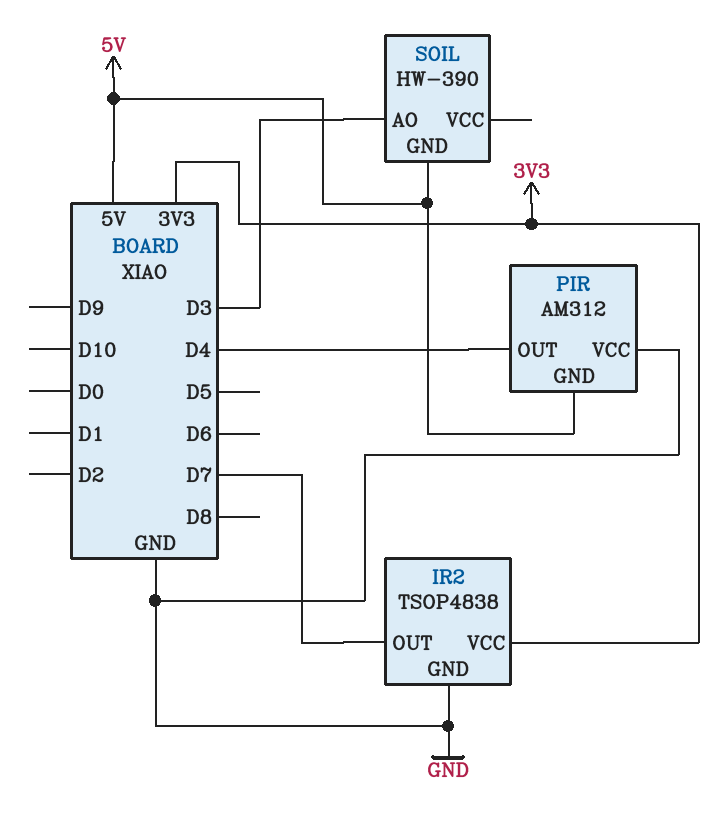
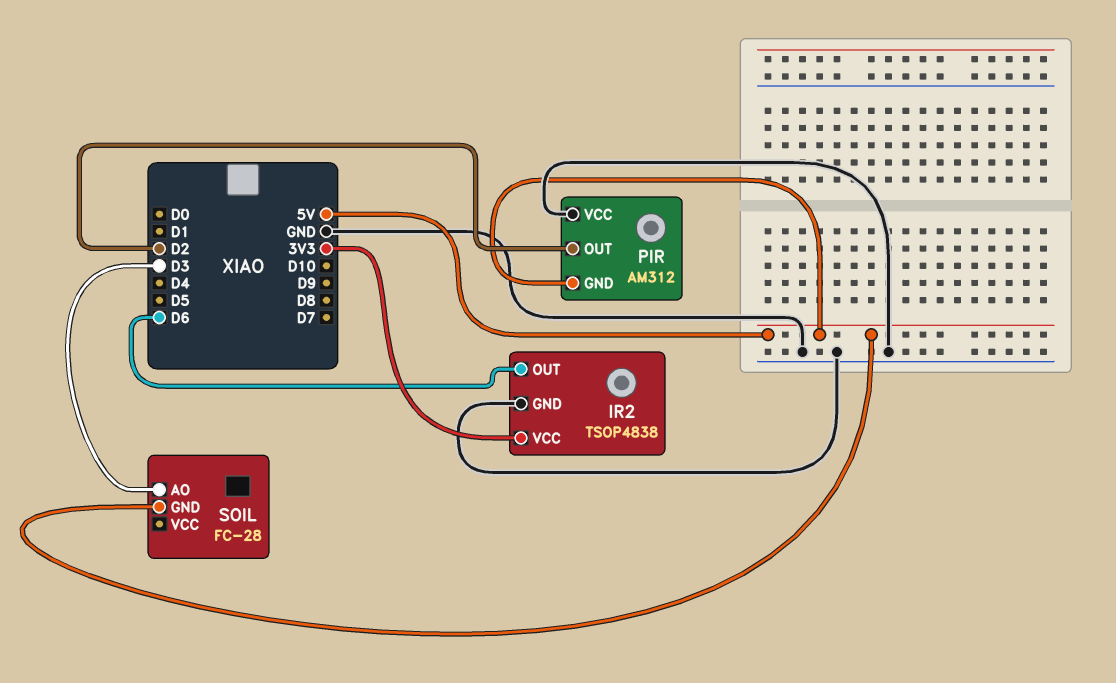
IR2 pin OUT: D7 -> D6
PIR pin OUT: D4 -> D2
SOIL: HW-390 -> FC-28

